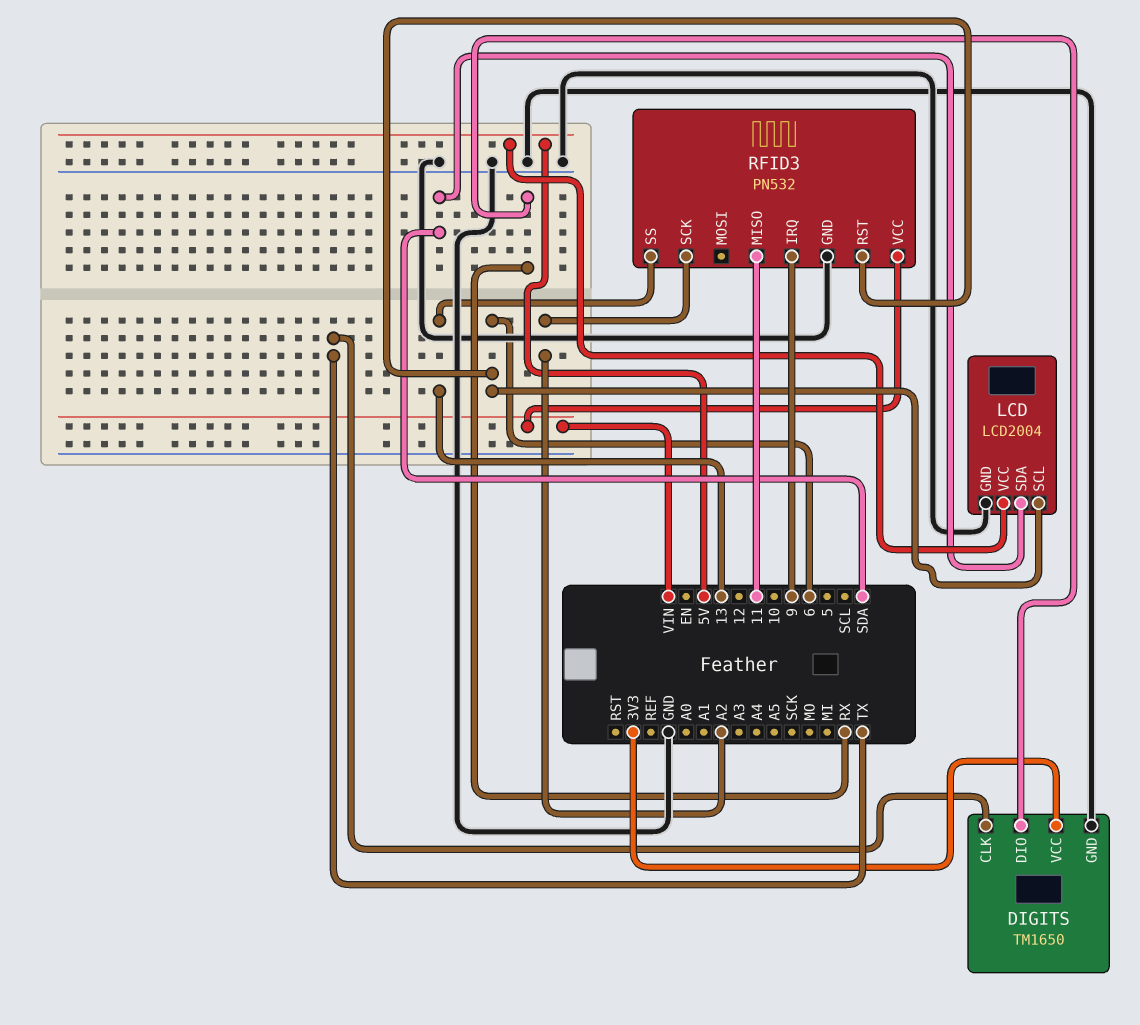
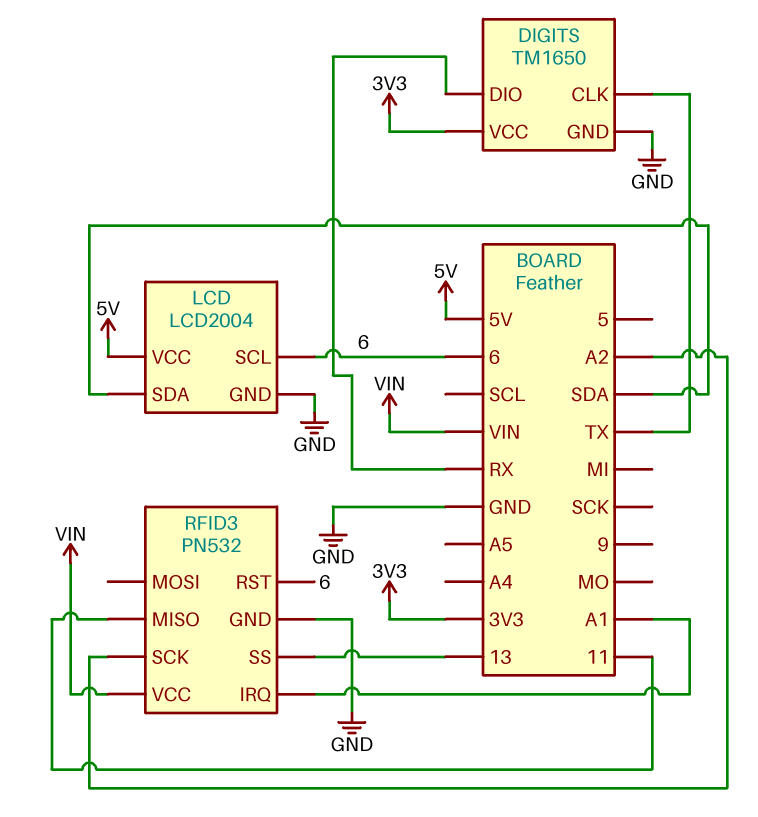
RFID3 pin IRQ: 9 -> A1

